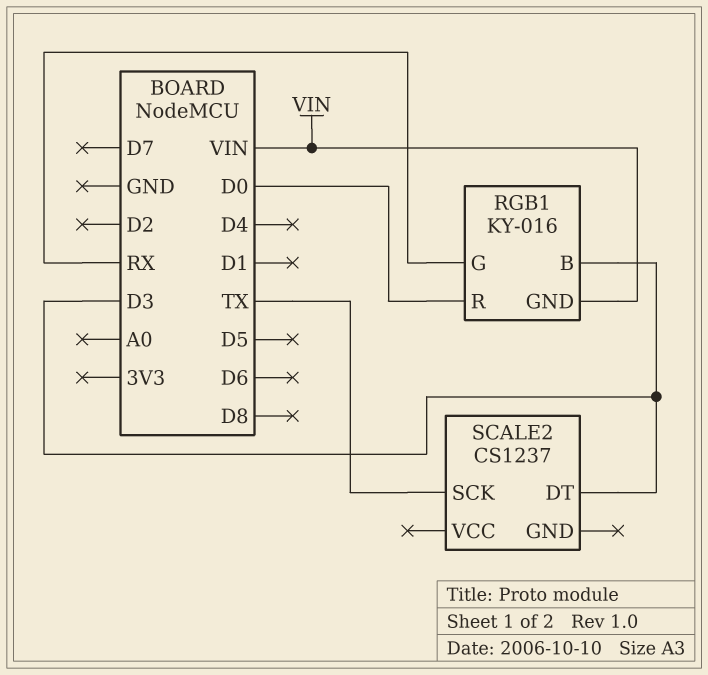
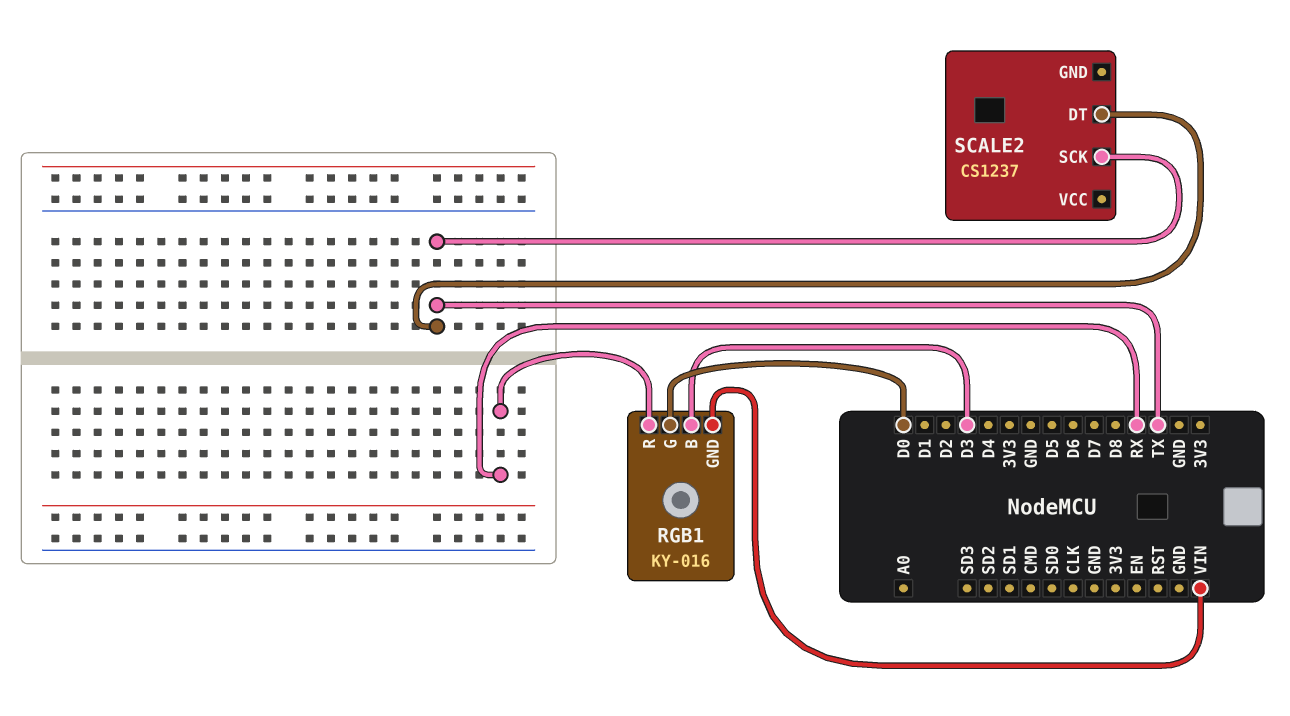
RGB1 pin G: RX -> D0
RGB1 pin R: D0 -> RX
SCALE2 pin DT: D3 -> TX

